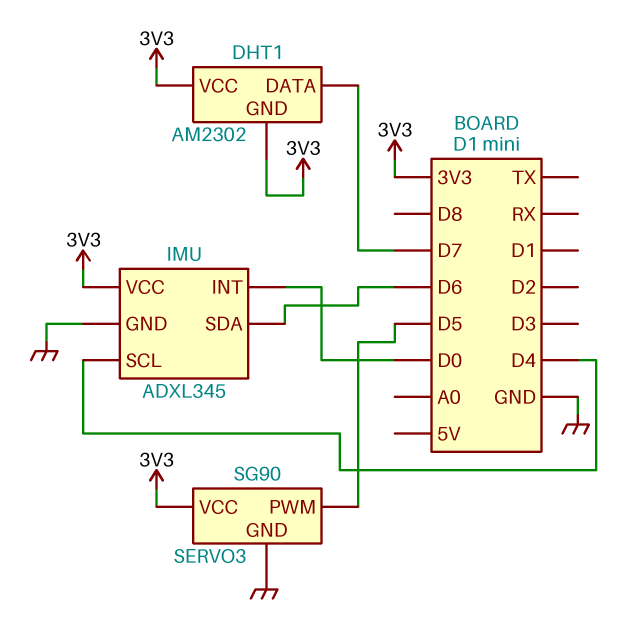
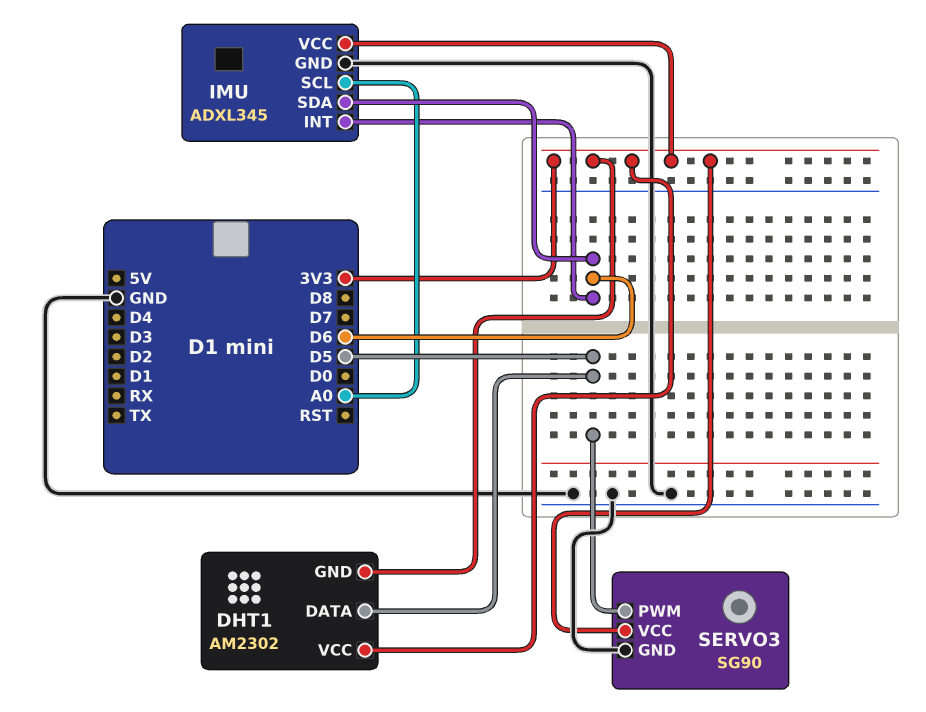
DHT1 pin DATA: D7 -> D5
IMU pin INT: D0 -> D6
IMU pin SCL: D4 -> A0

